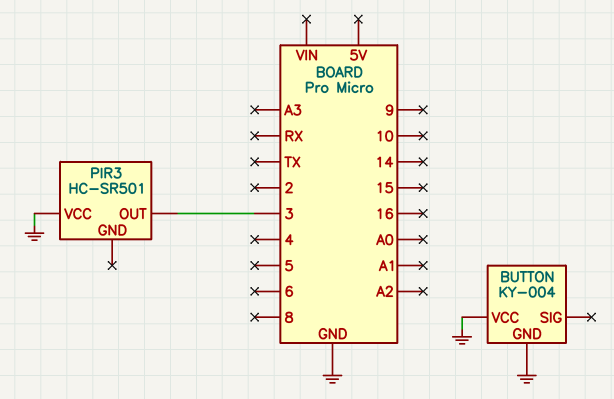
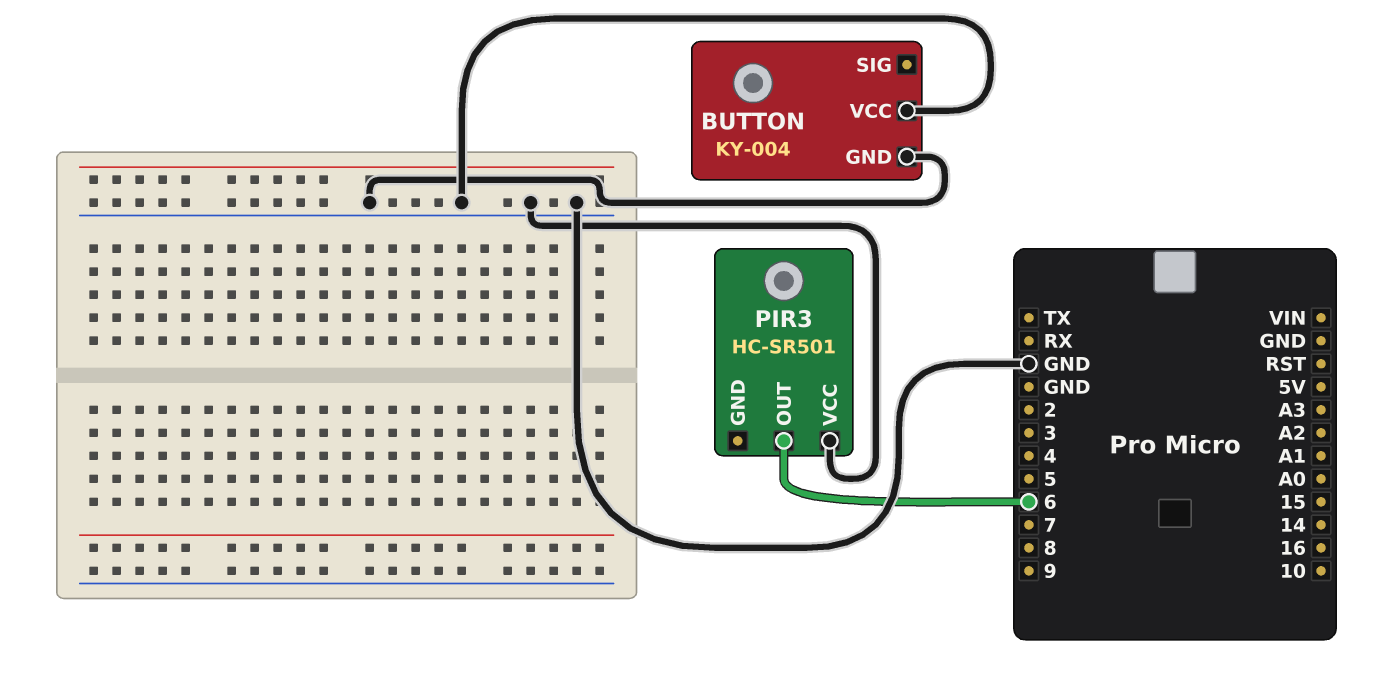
PIR3 pin OUT: 3 -> 6

